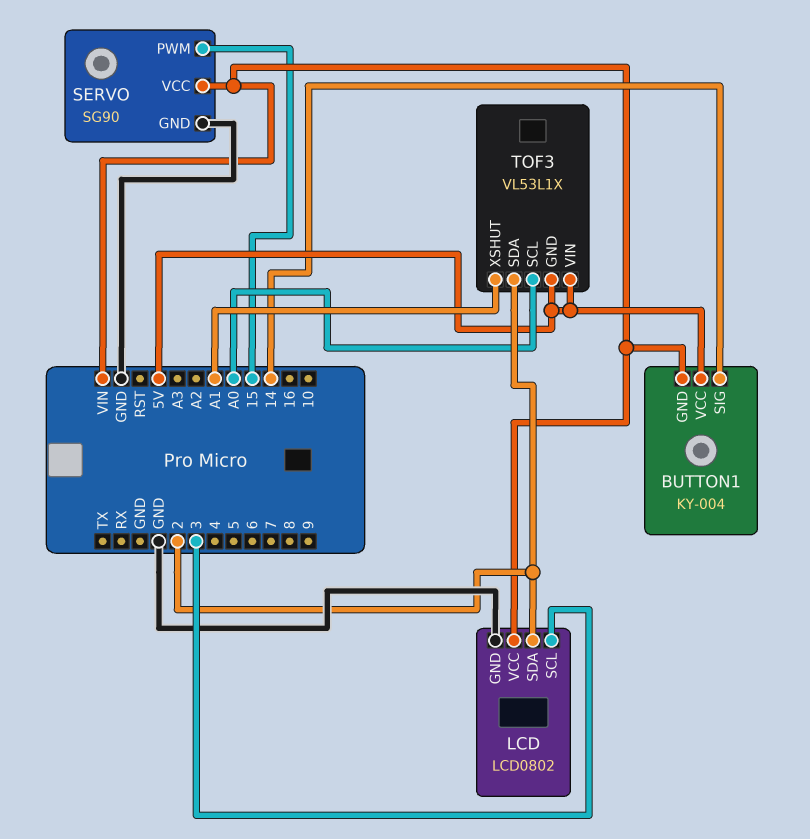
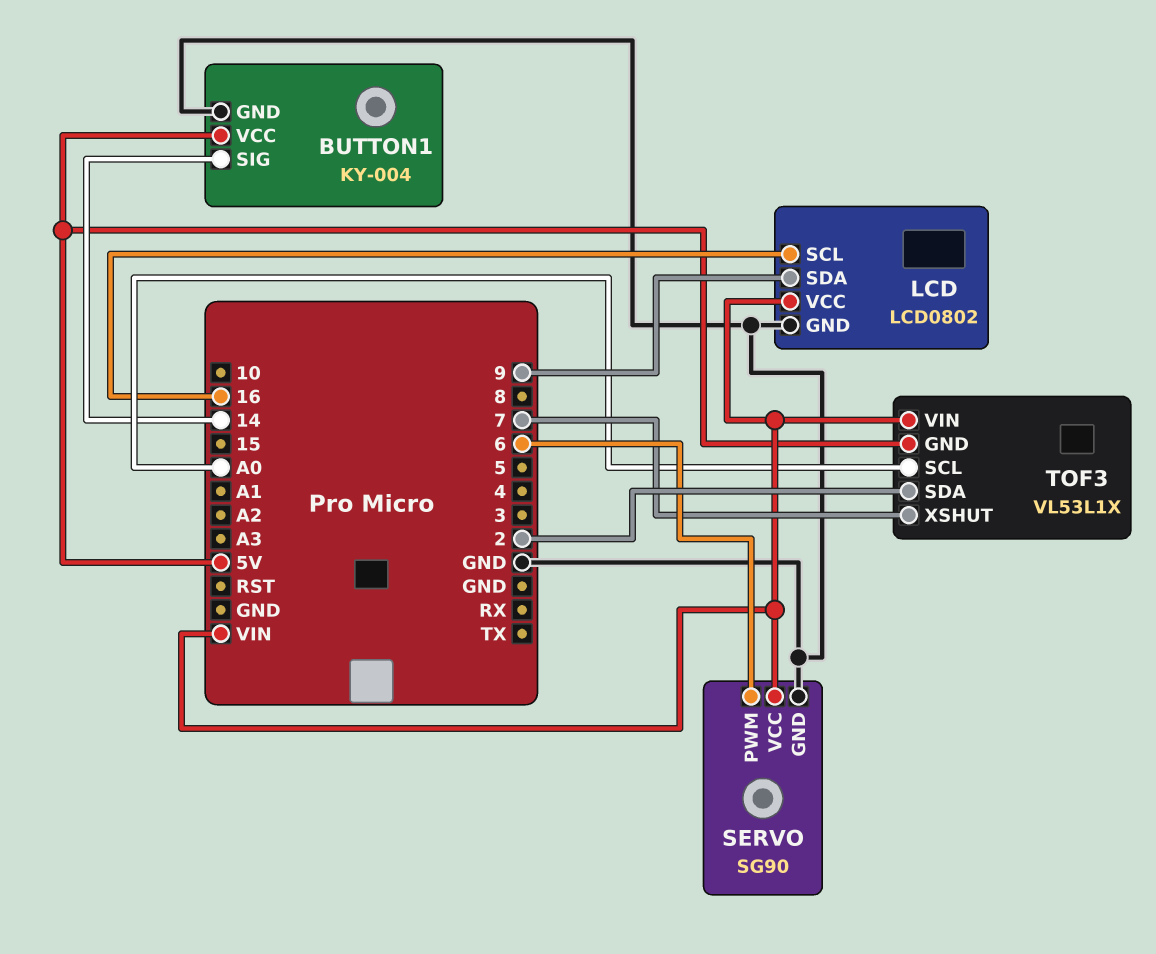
BUTTON1 pin GND: VIN -> GND
LCD pin SCL: 3 -> 16
LCD pin SDA: 2 -> 9
SERVO pin PWM: 15 -> 6
TOF3 pin VIN: 5V -> VIN
TOF3 pin XSHUT: A1 -> 7

